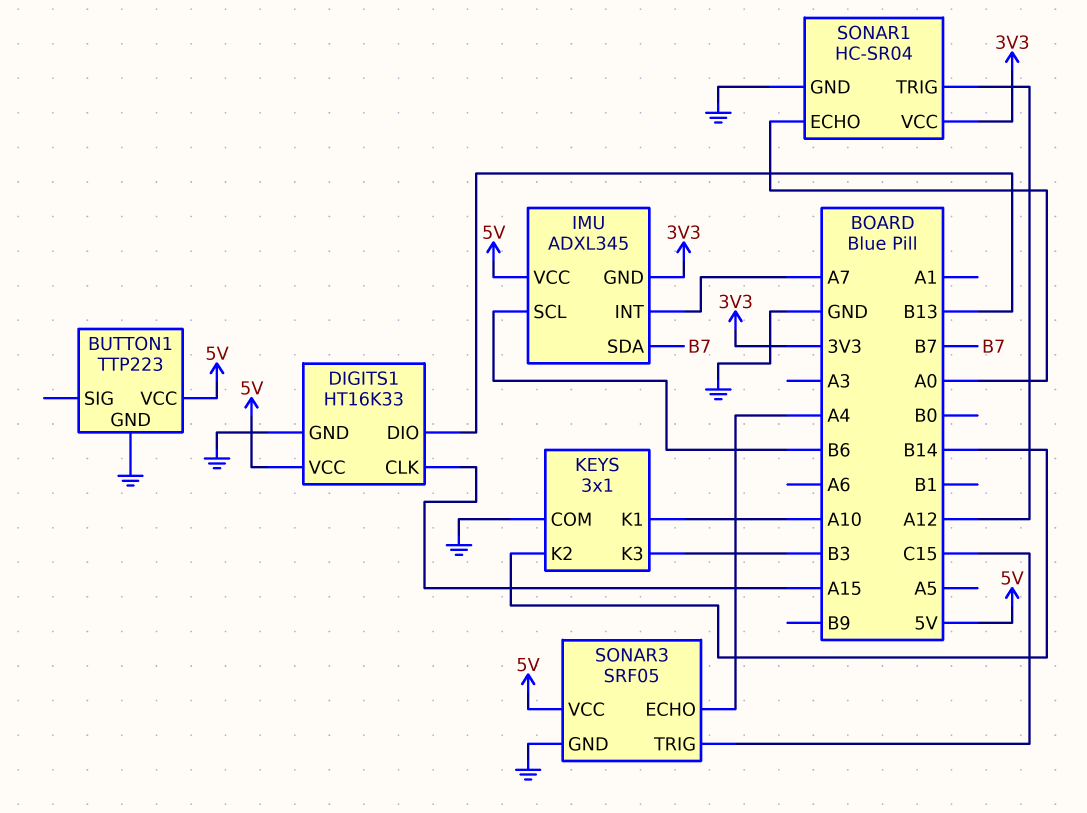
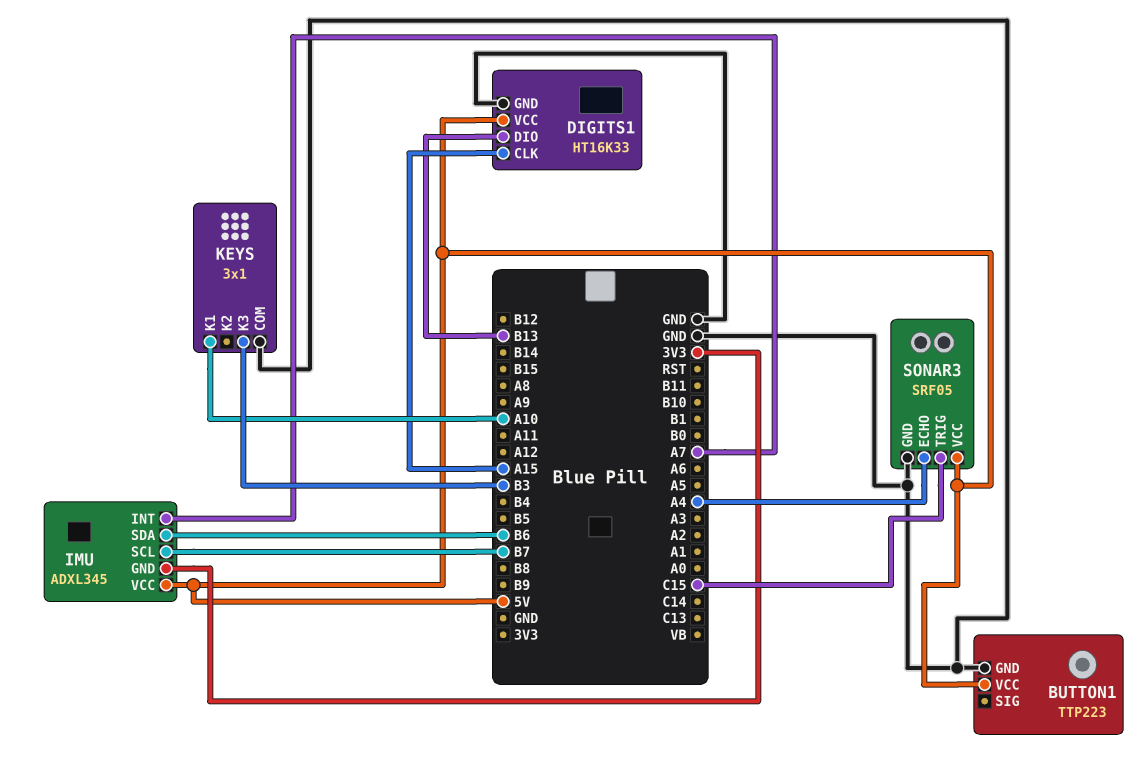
IMU pin SCL: B6 -> B7
IMU pin SDA: B7 -> B6
KEYS pin K2: B14 -> none
SONAR1: HC-SR04 -> none
SONAR1 pin ECHO: A0 -> none
SONAR1 pin GND: GND -> none
SONAR1 pin TRIG: A12 -> none
SONAR1 pin VCC: 3V3 -> none

